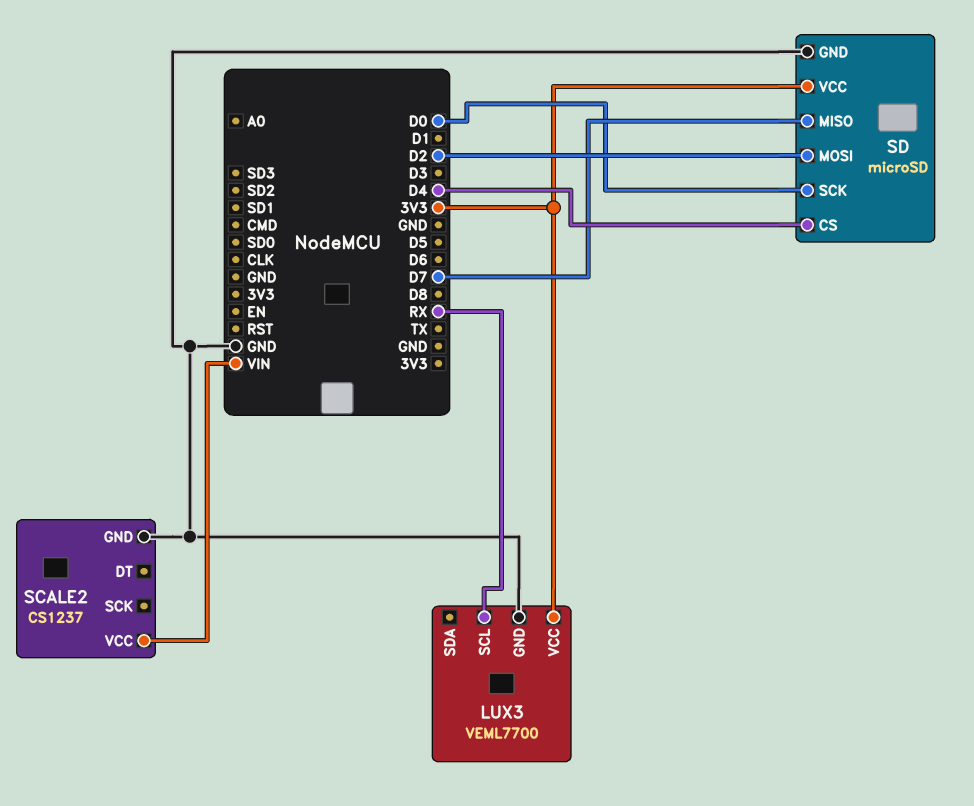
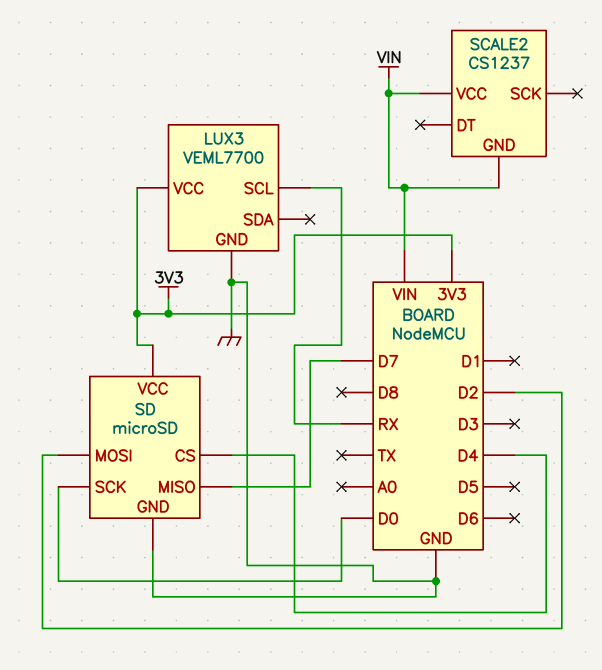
SCALE2 pin GND: GND -> VIN

